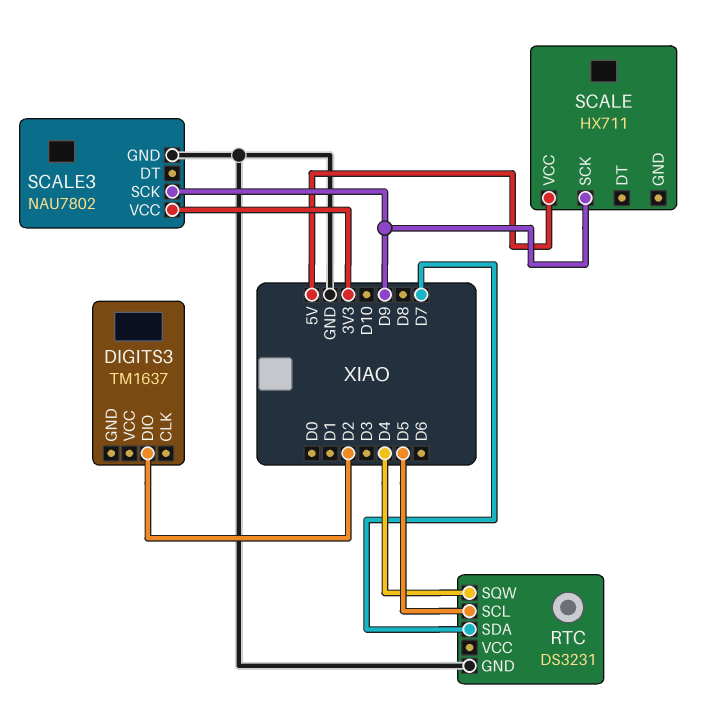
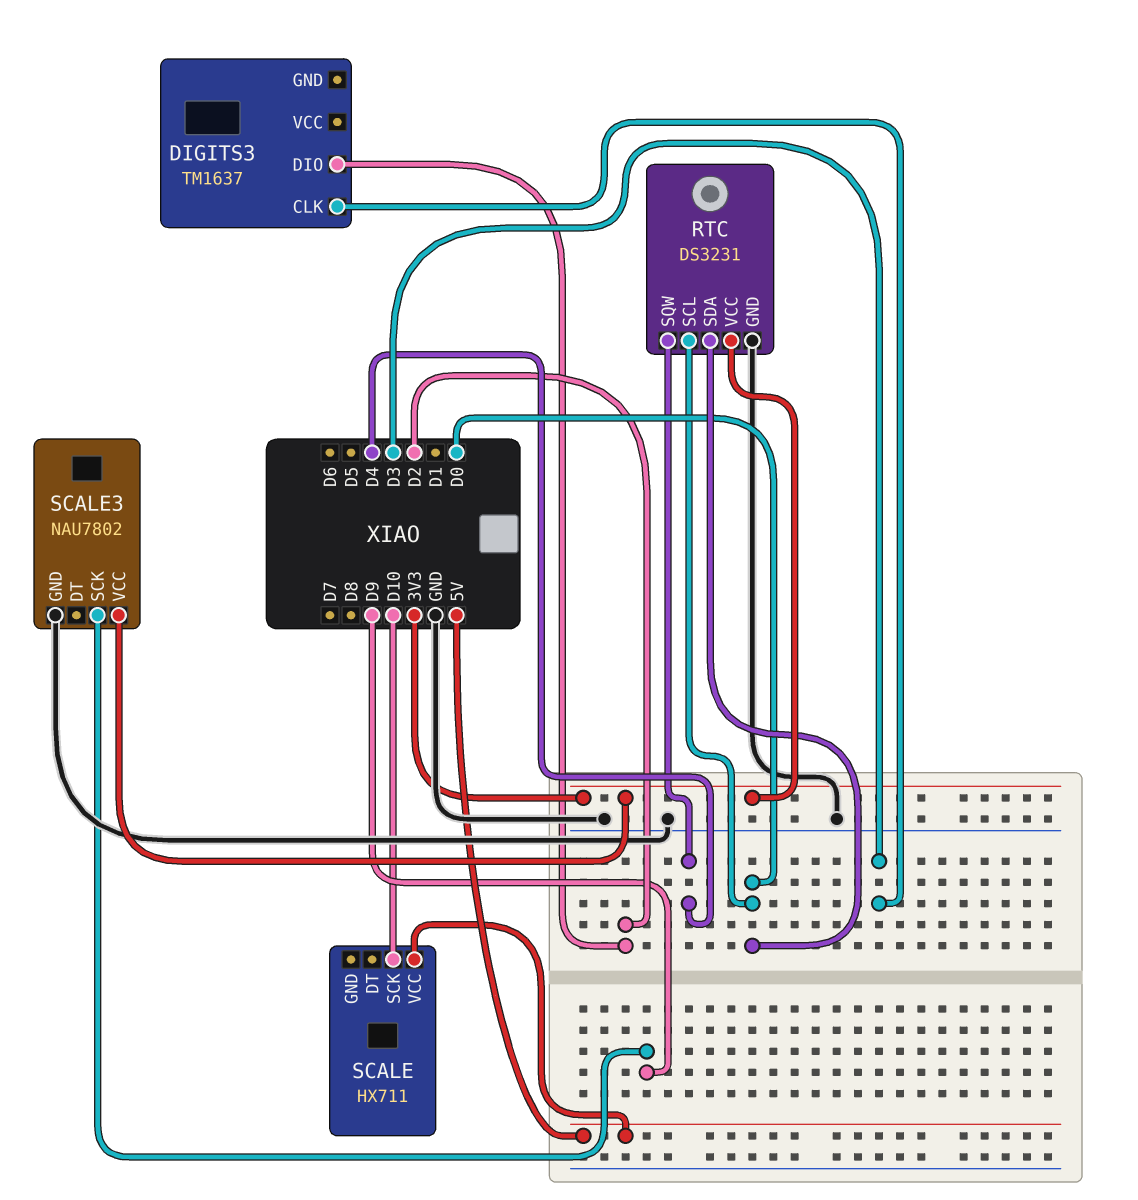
DIGITS3 pin CLK: none -> D3
RTC pin SCL: D5 -> D0
RTC pin SDA: D7 -> D0
RTC pin VCC: none -> 3V3
SCALE pin SCK: D9 -> D10

